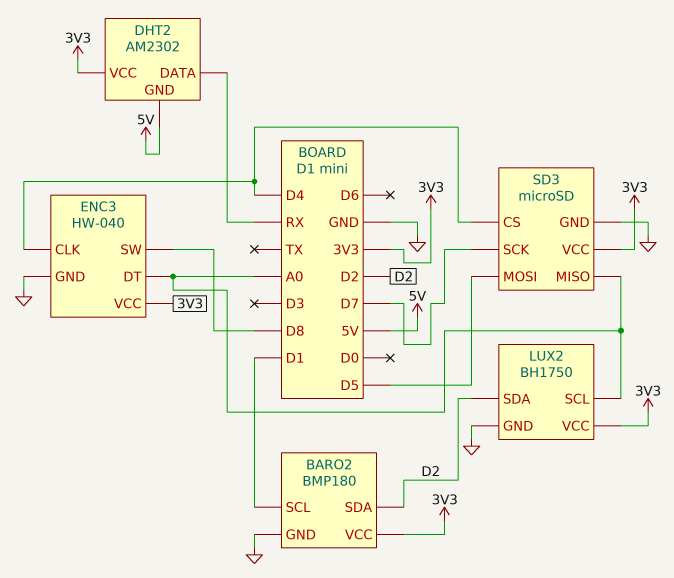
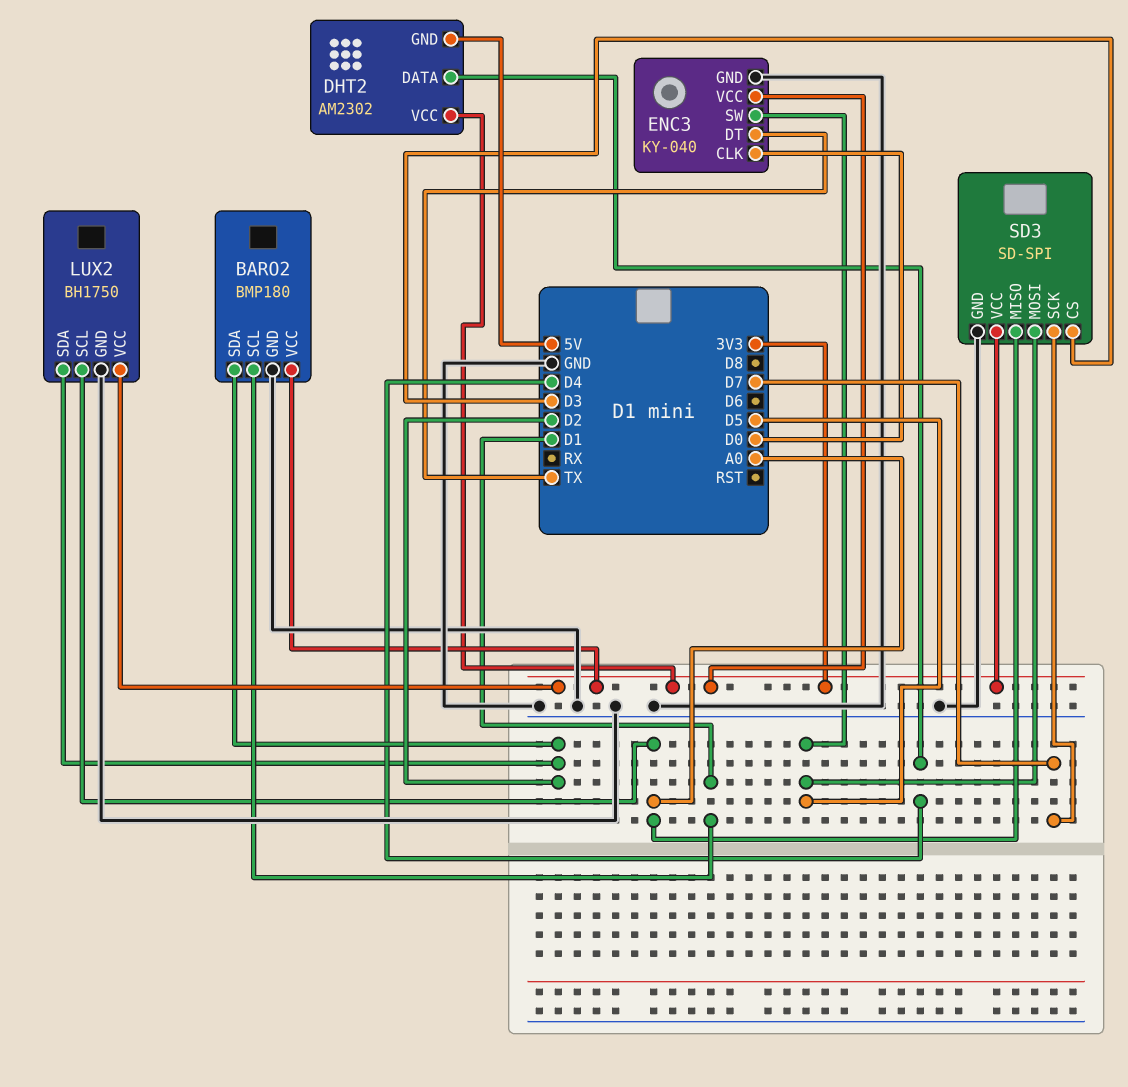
DHT2 pin DATA: RX -> D4
ENC3: HW-040 -> KY-040
ENC3 pin CLK: D4 -> D0
ENC3 pin DT: A0 -> TX
ENC3 pin SW: D8 -> D5
SD3: microSD -> SD-SPI
SD3 pin CS: D4 -> D3

